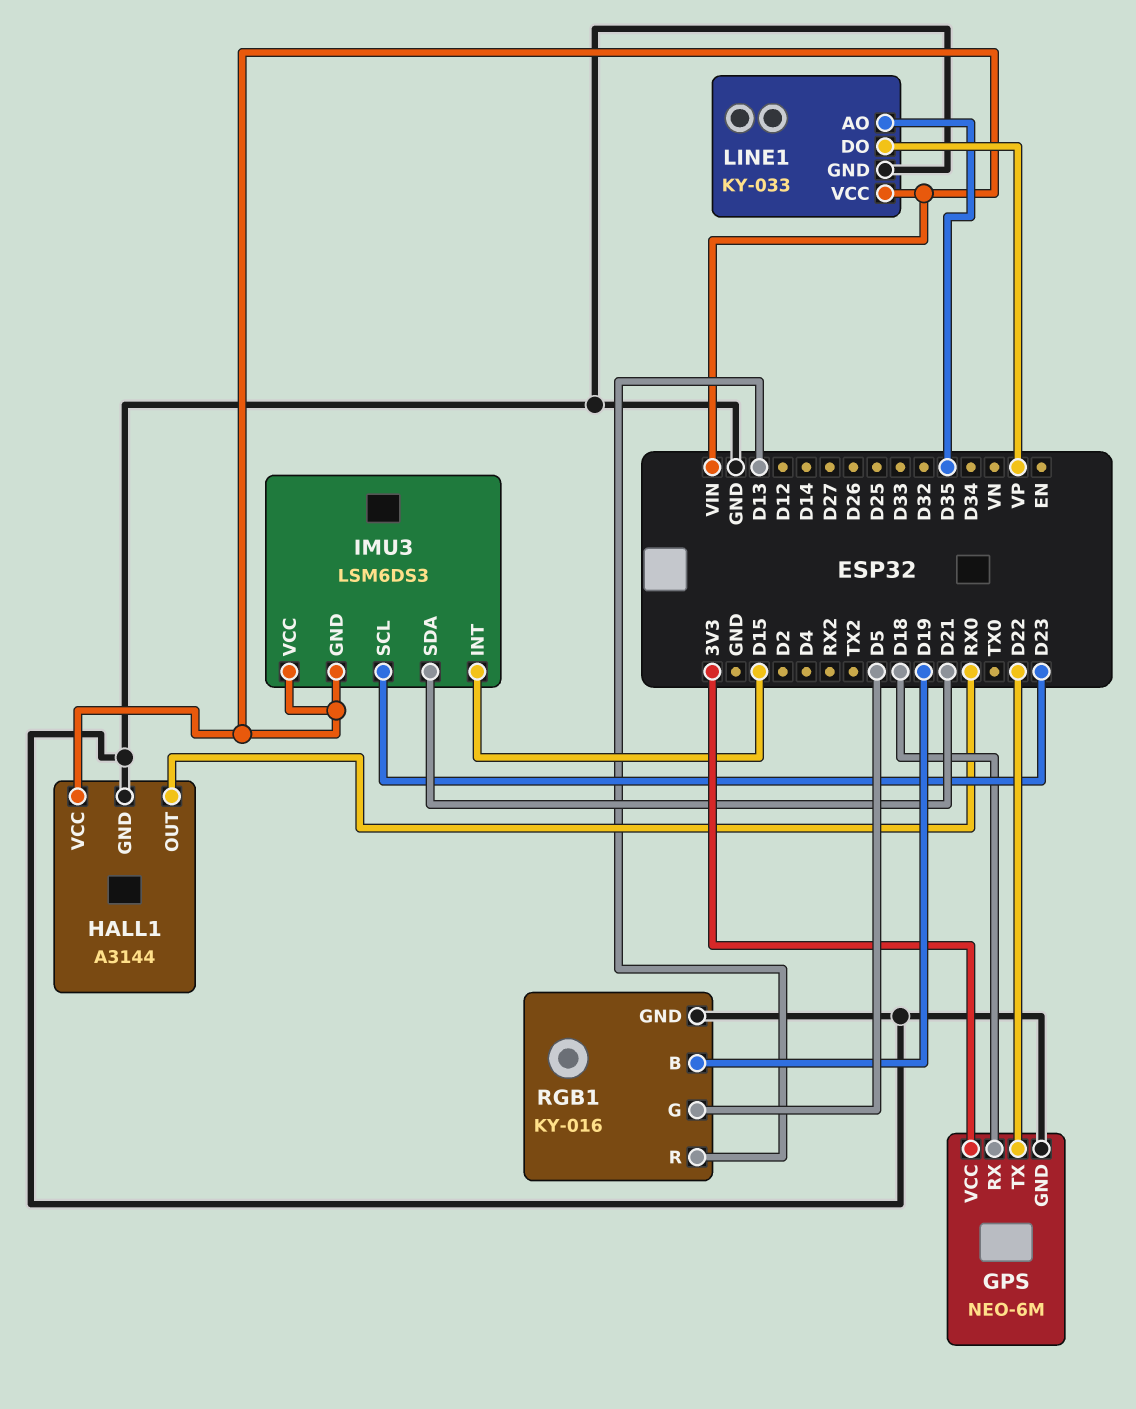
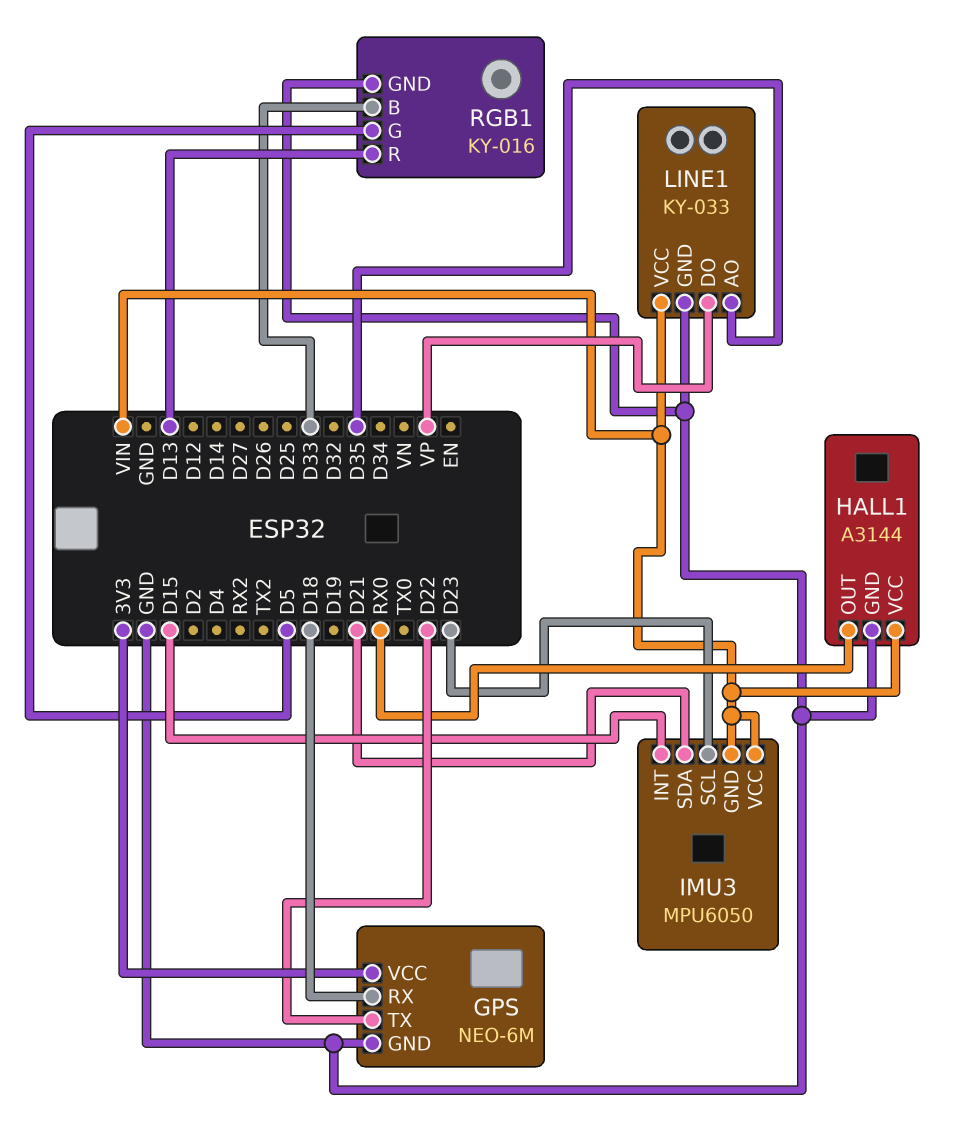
IMU3: LSM6DS3 -> MPU6050
RGB1 pin B: D19 -> D33

